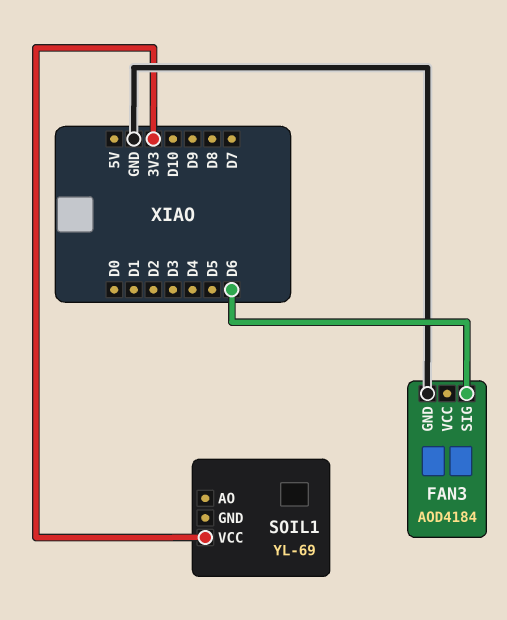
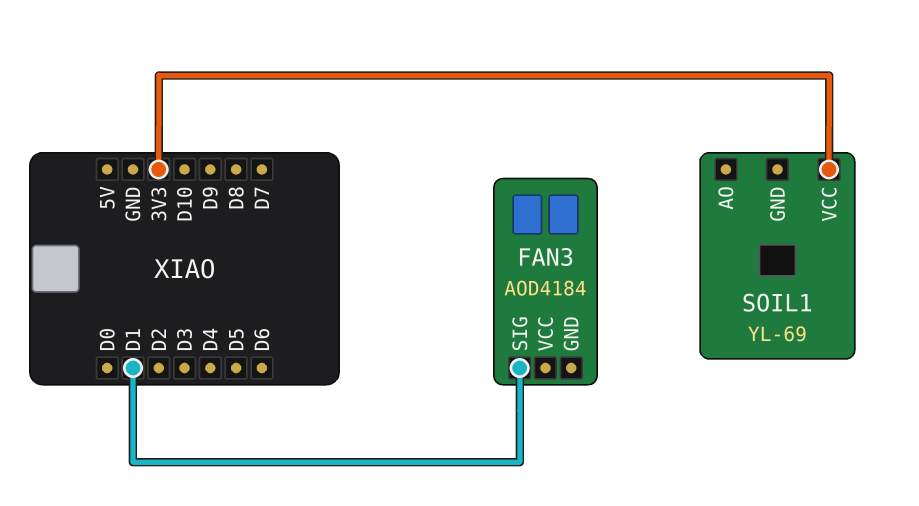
FAN3 pin GND: GND -> none
FAN3 pin SIG: D6 -> D1

